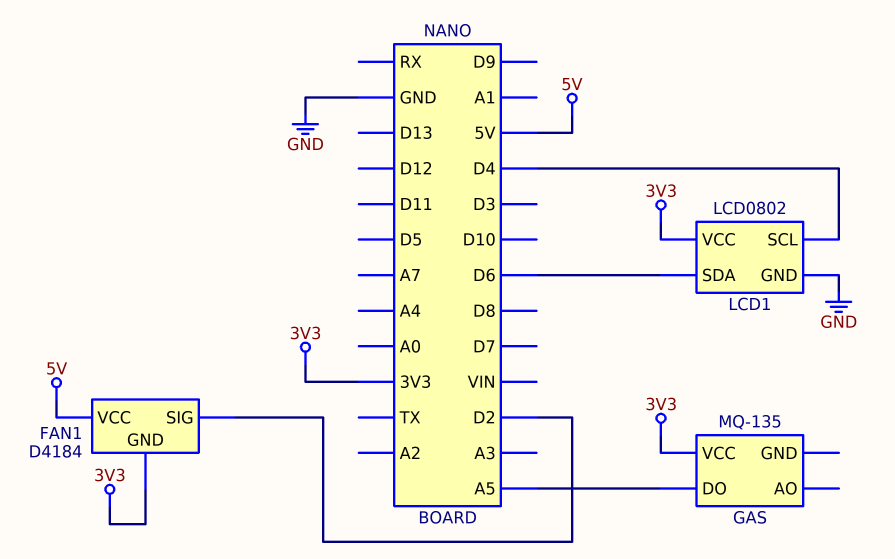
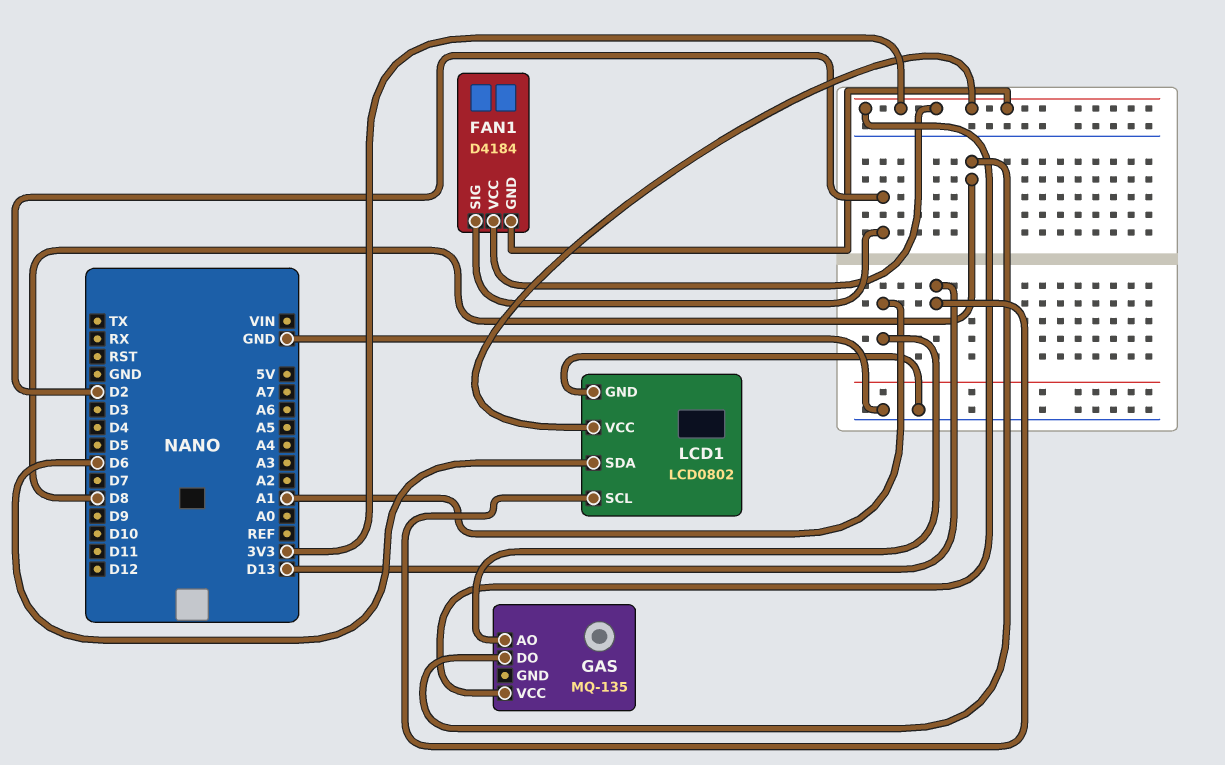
FAN1 pin VCC: 5V -> 3V3
GAS pin AO: none -> A1
GAS pin DO: A5 -> D8
LCD1 pin SCL: D4 -> D13

